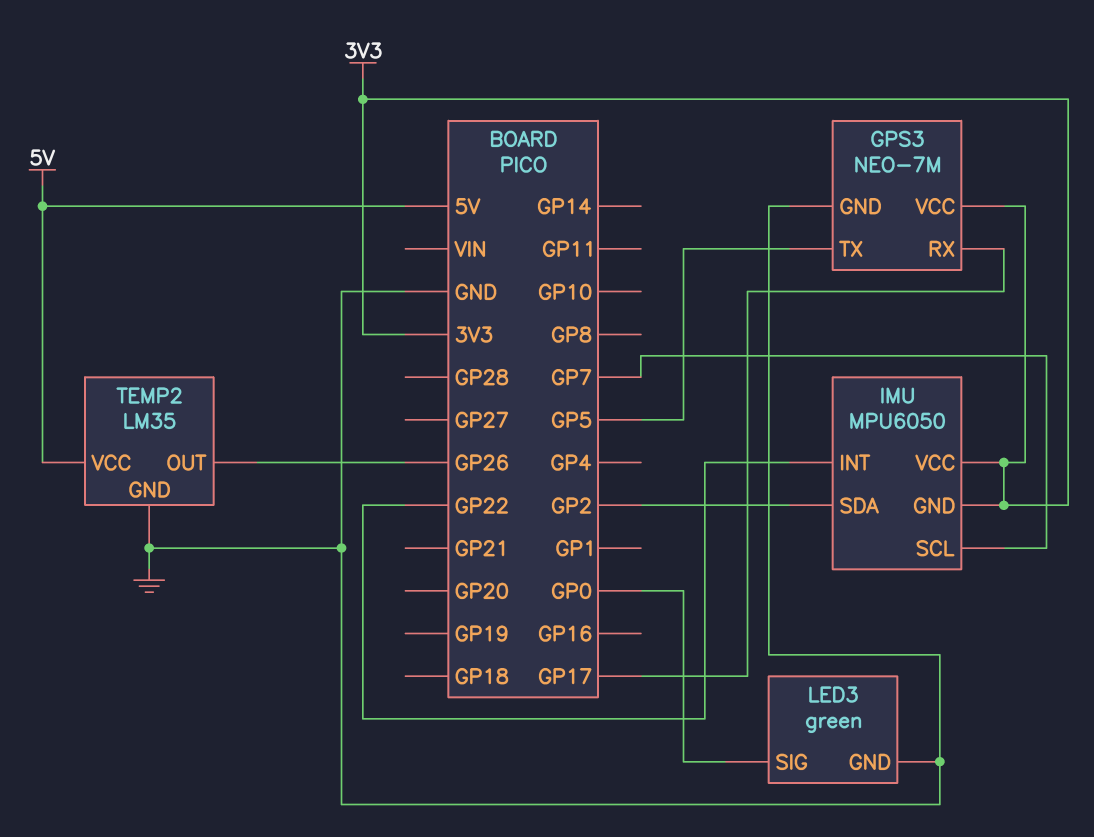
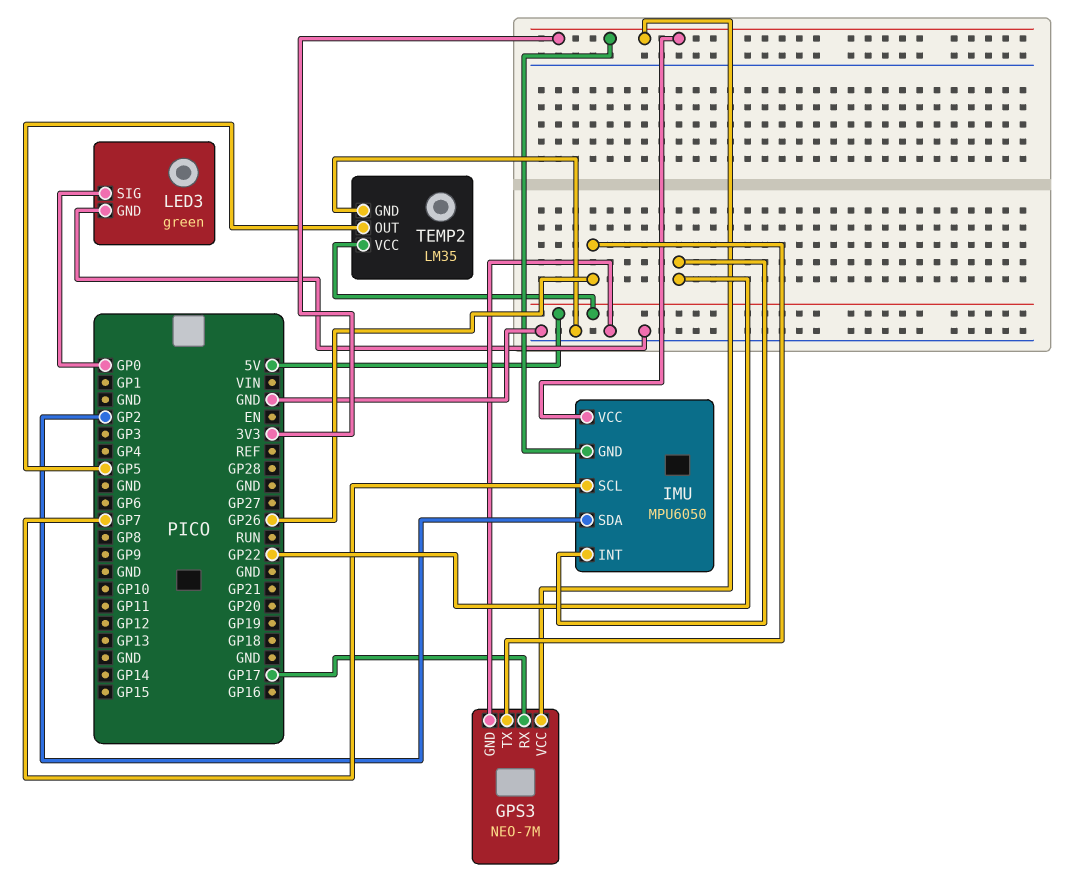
GPS3 pin TX: GP5 -> GP26
TEMP2 pin OUT: GP26 -> GP5

